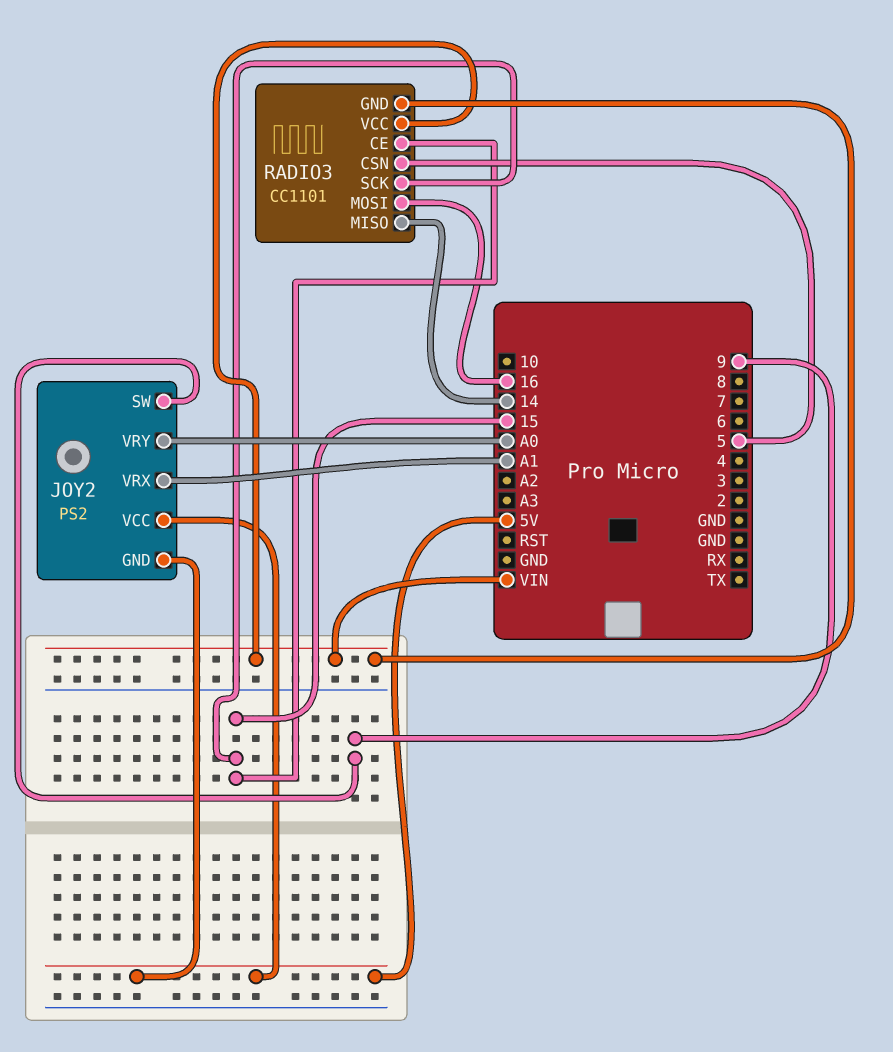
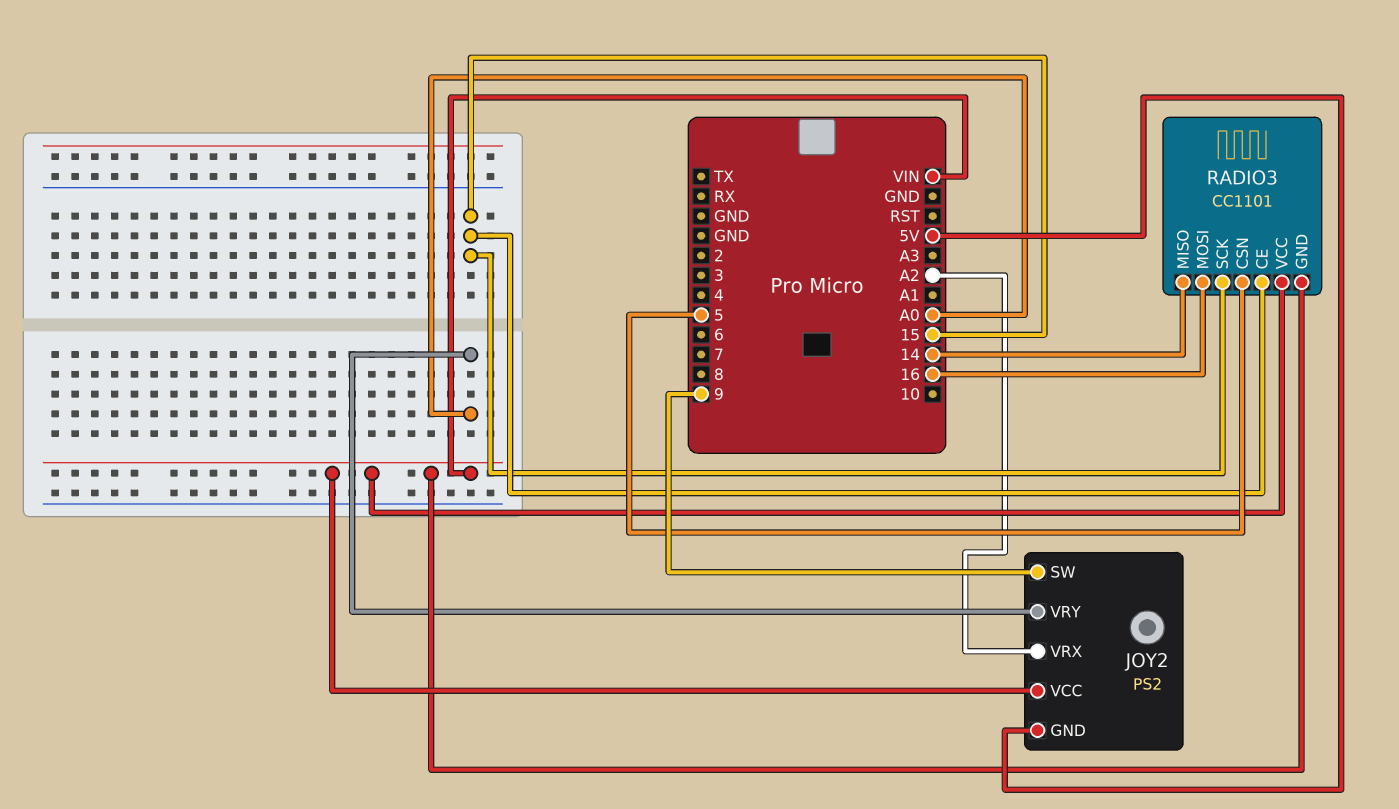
JOY2 pin VCC: 5V -> VIN
JOY2 pin VRX: A1 -> A2

